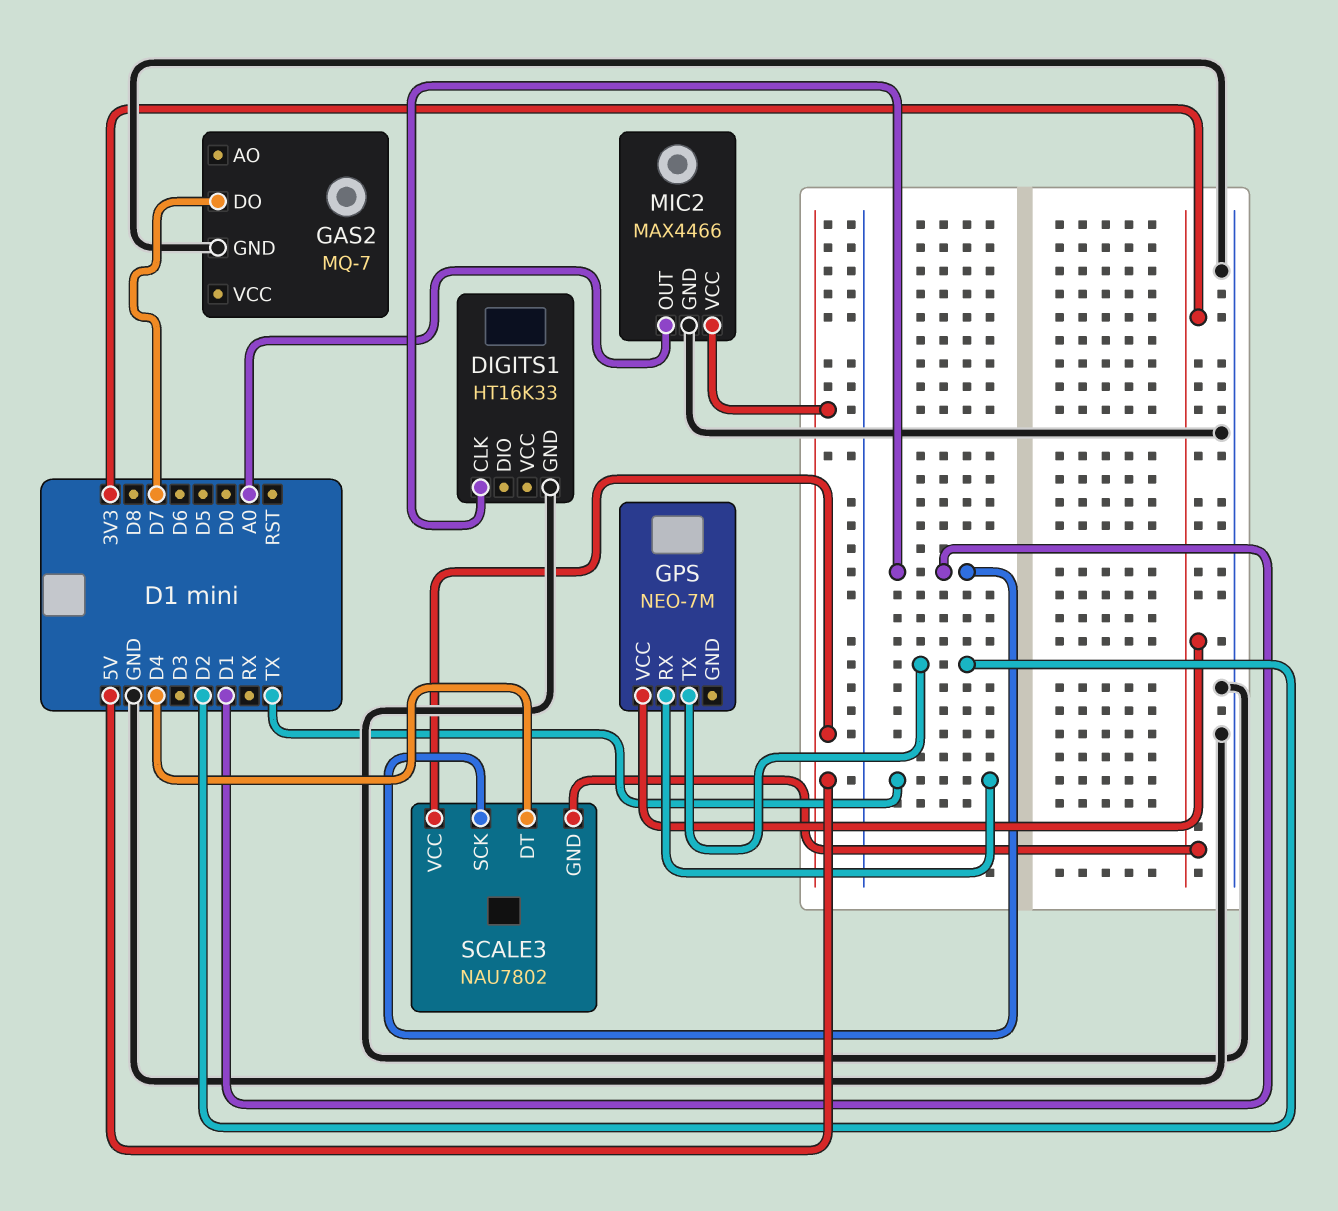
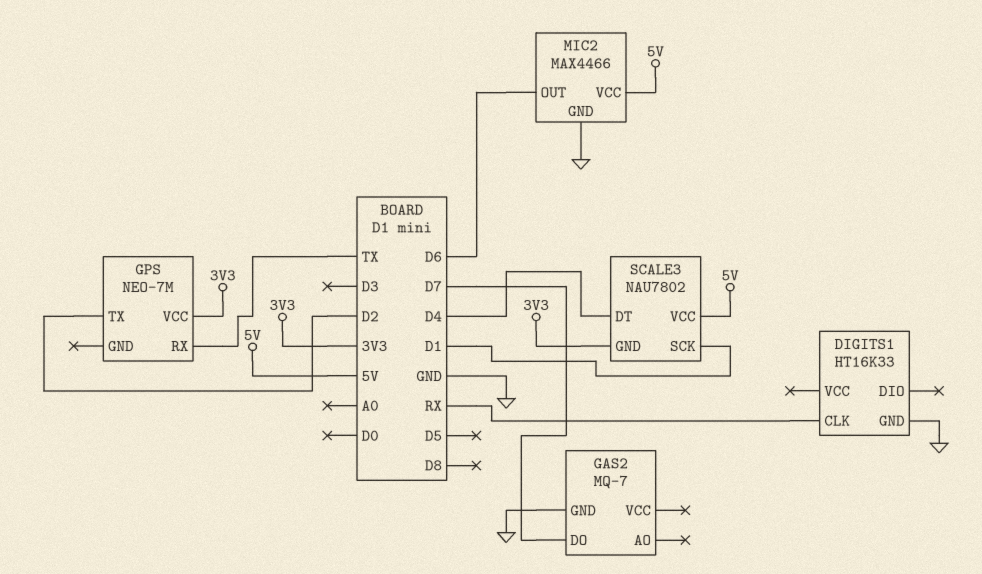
DIGITS1 pin CLK: D1 -> RX
MIC2 pin OUT: A0 -> D6

